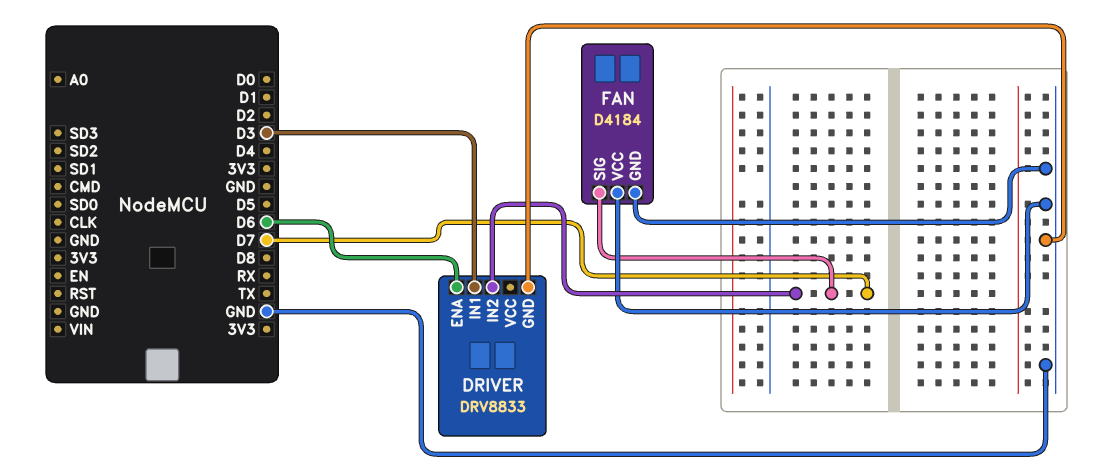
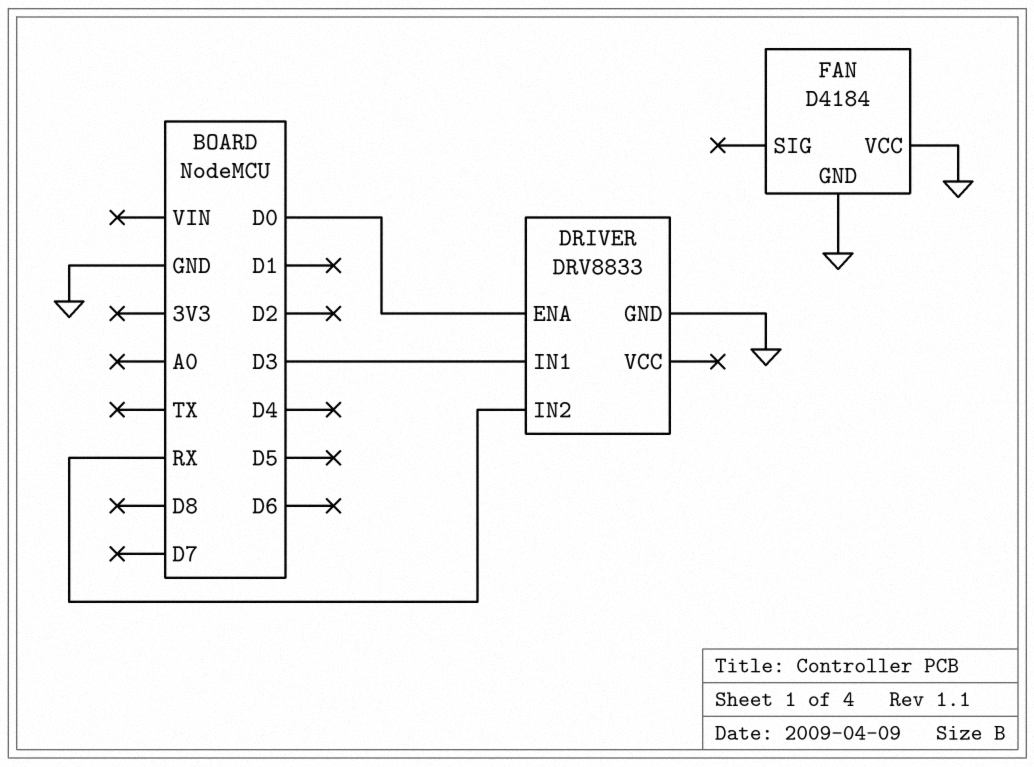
DRIVER pin ENA: D6 -> D0
DRIVER pin IN2: D7 -> RX
FAN pin SIG: D7 -> none

